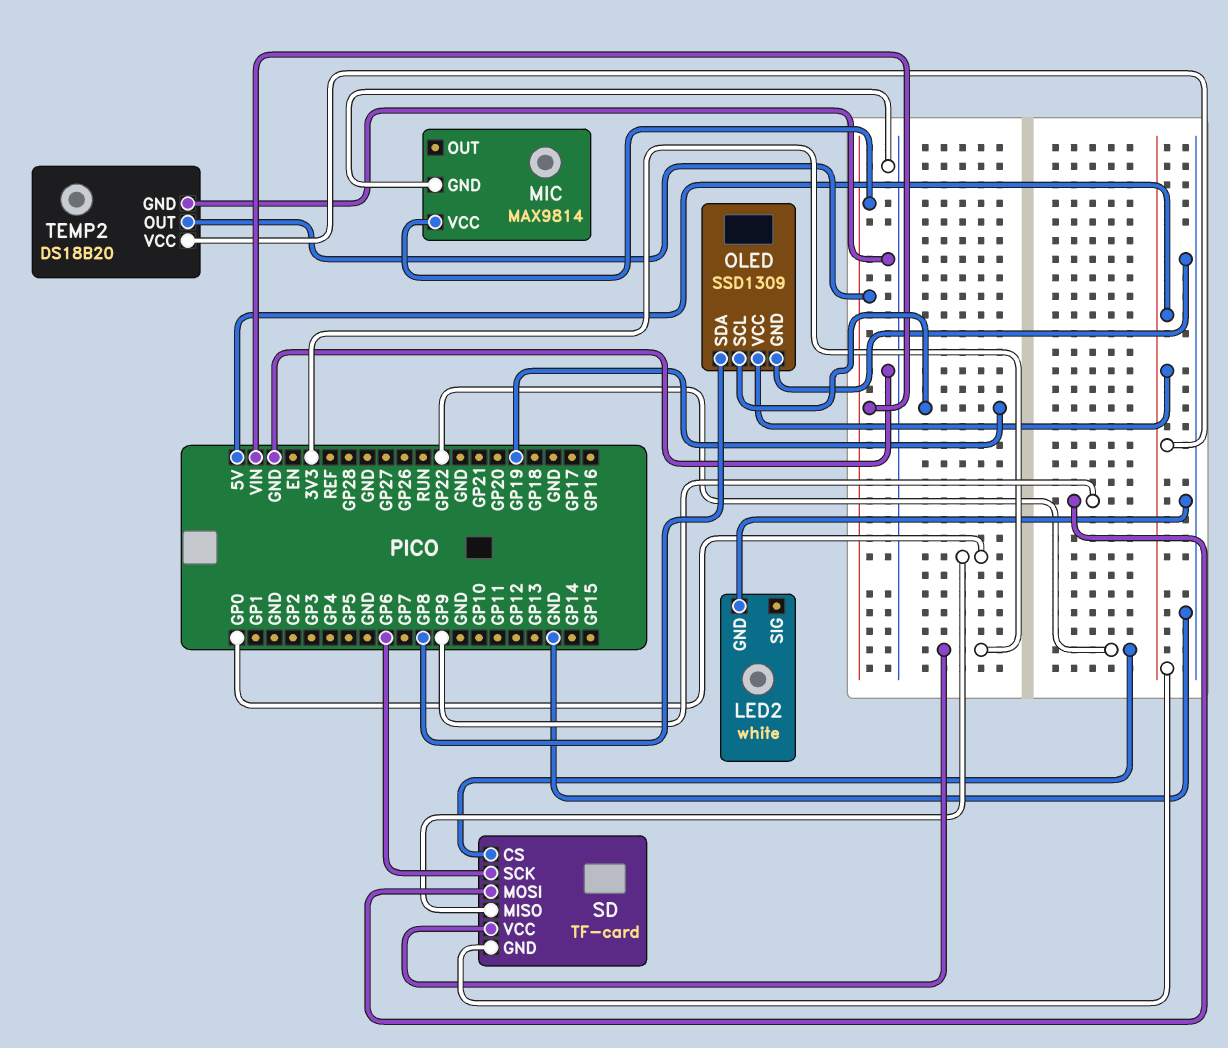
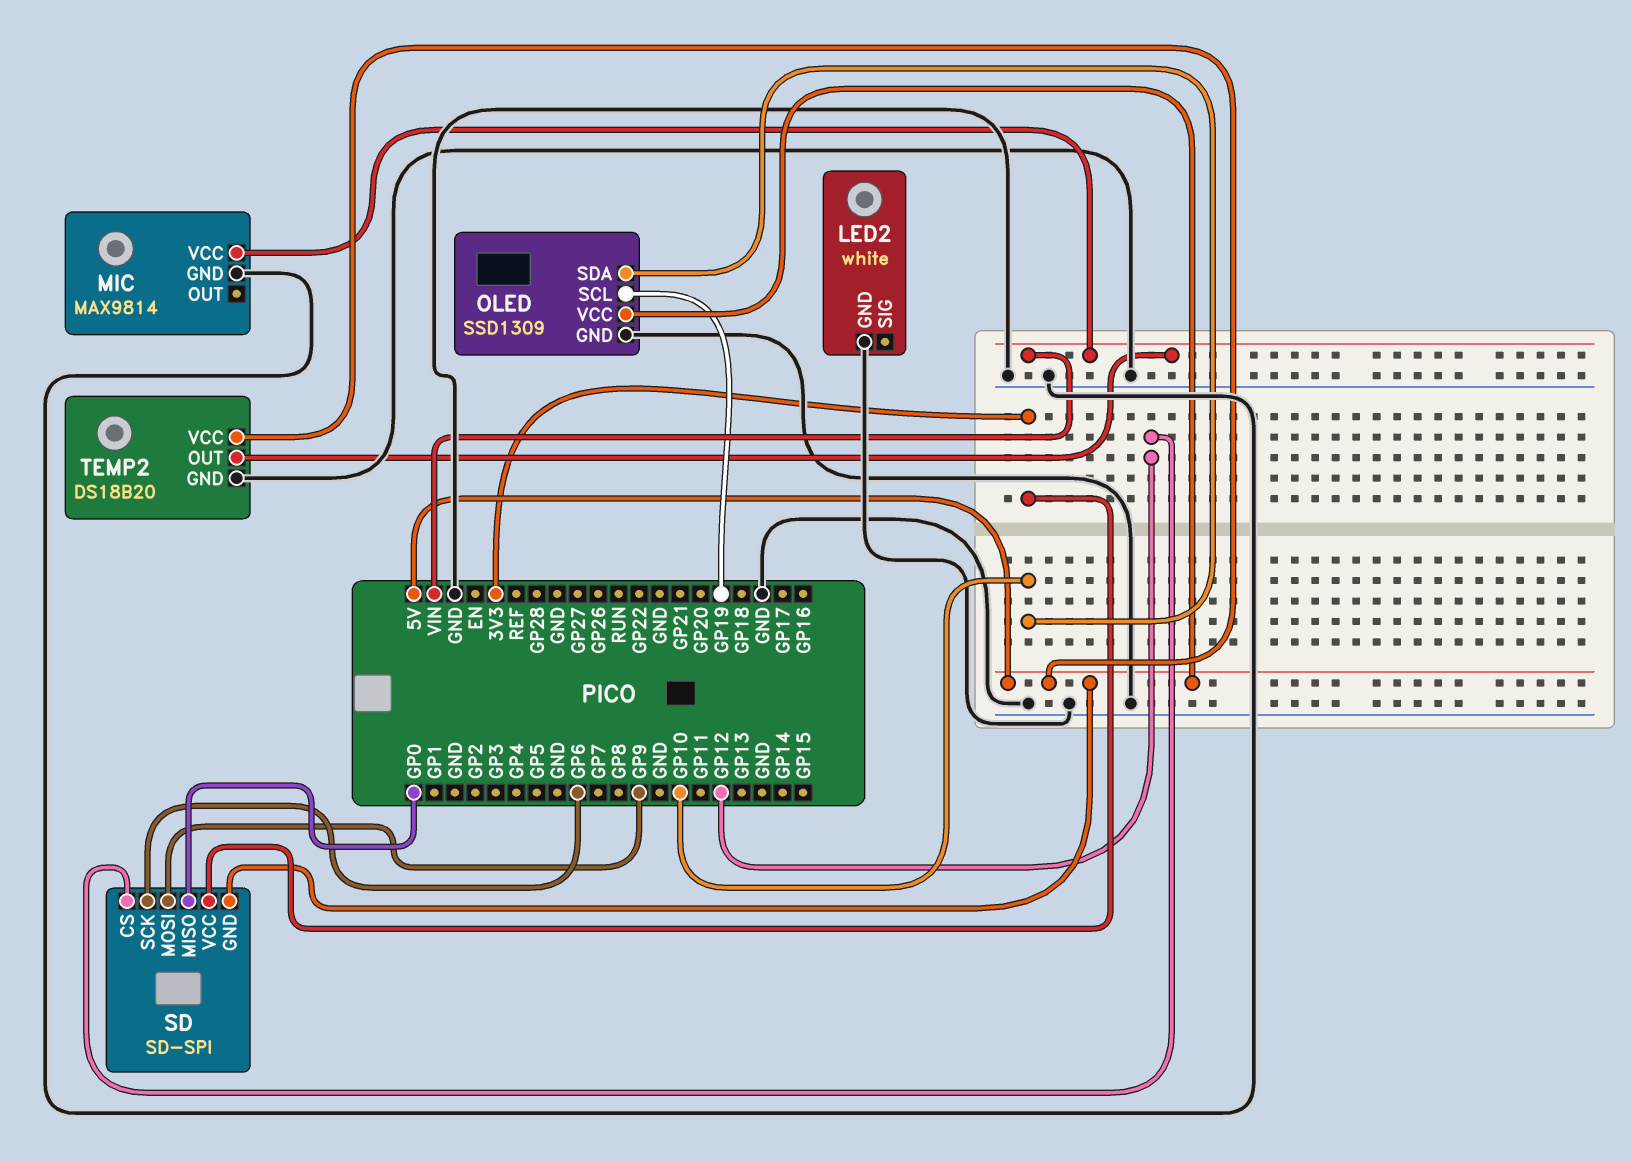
OLED pin SDA: GP8 -> GP10
SD: TF-card -> SD-SPI
SD pin CS: GP22 -> GP12

